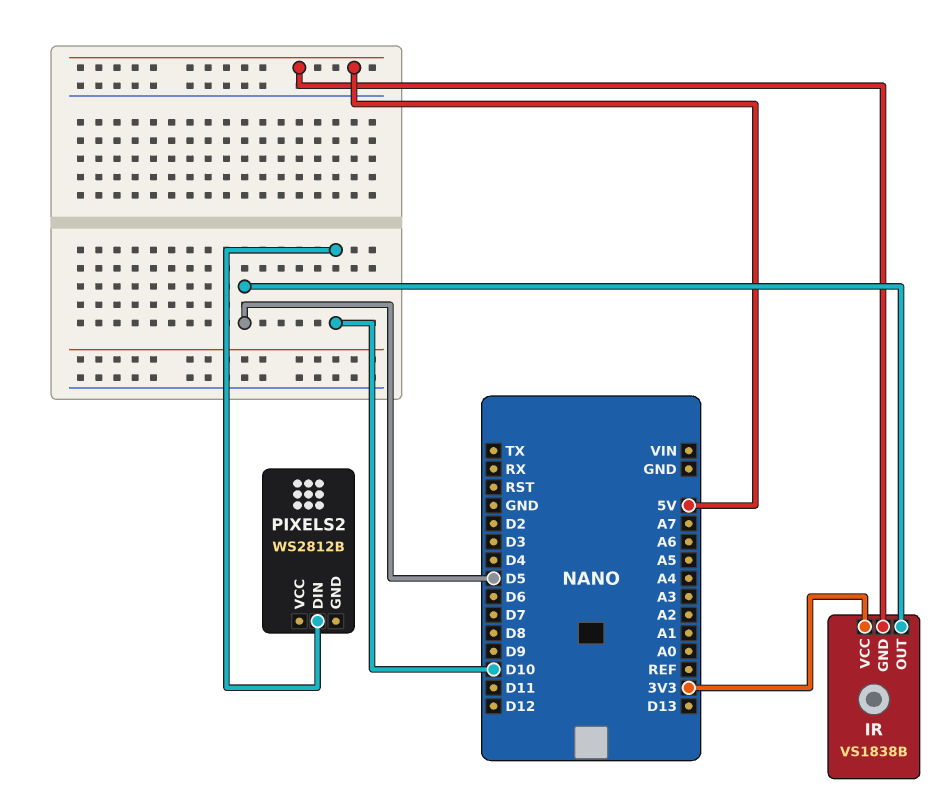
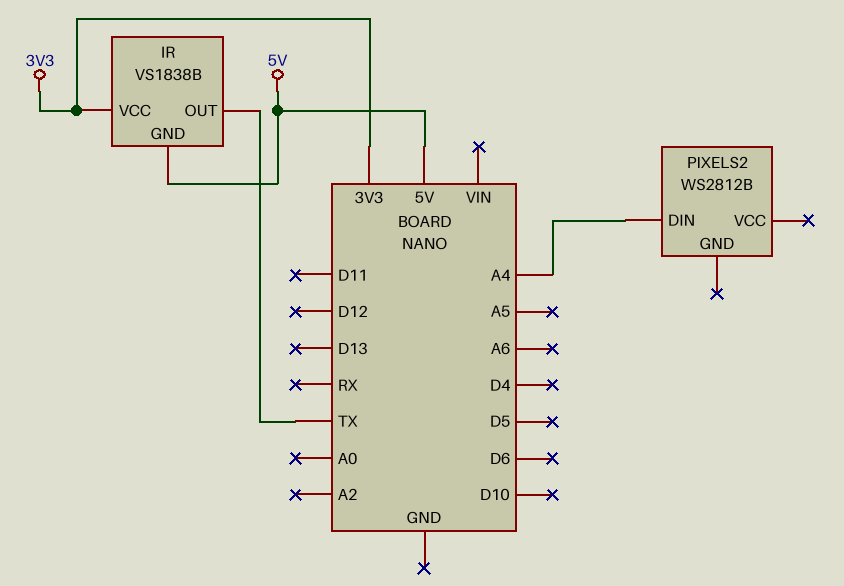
IR pin OUT: D5 -> TX
PIXELS2 pin DIN: D10 -> A4

